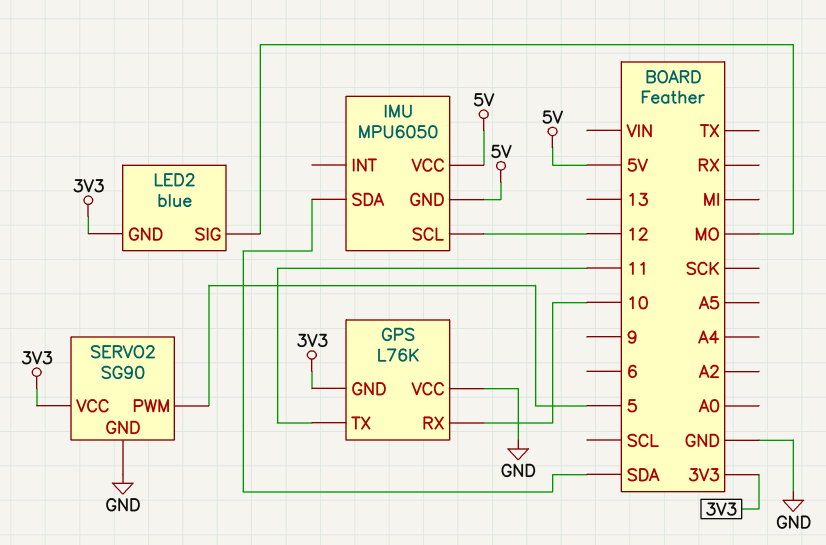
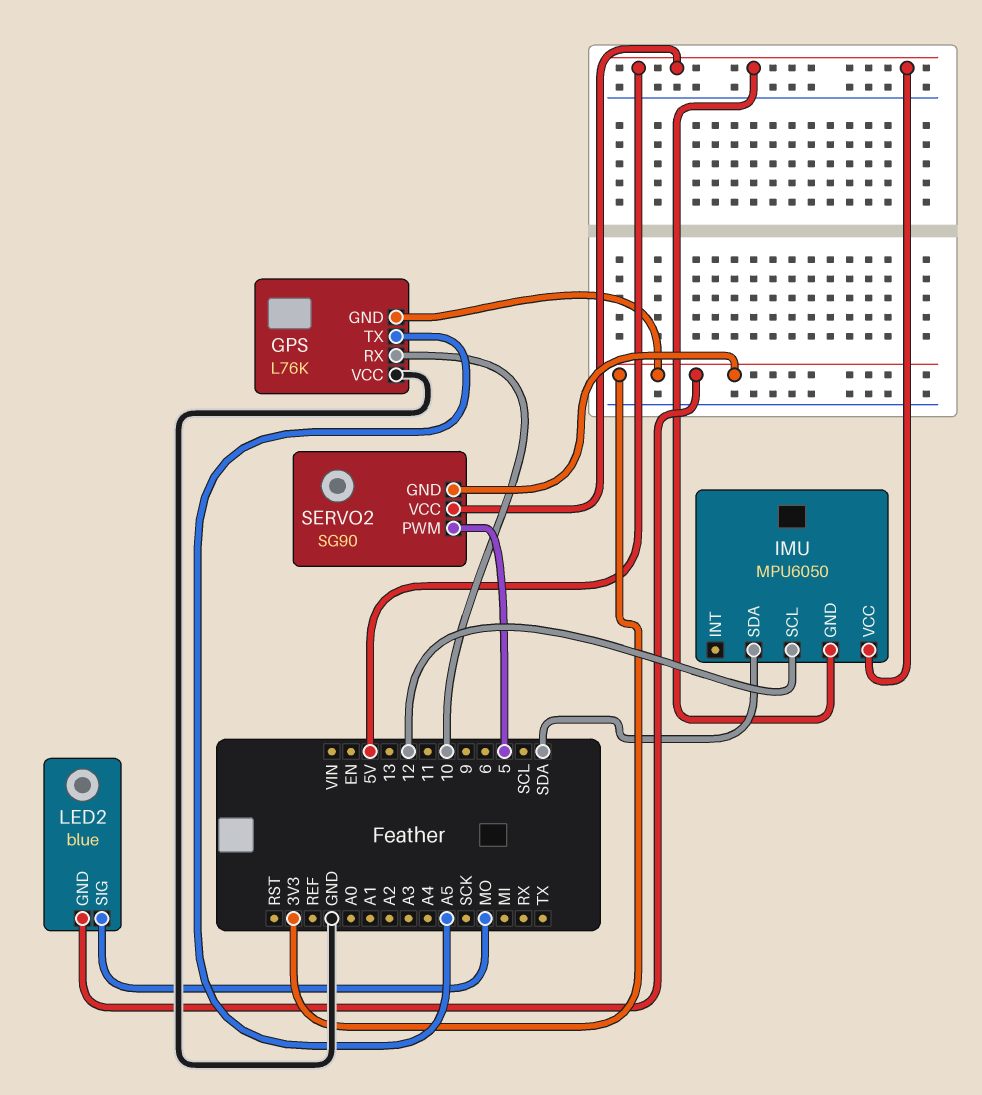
GPS pin TX: 11 -> A5
SERVO2 pin GND: GND -> 3V3
SERVO2 pin VCC: 3V3 -> 5V

